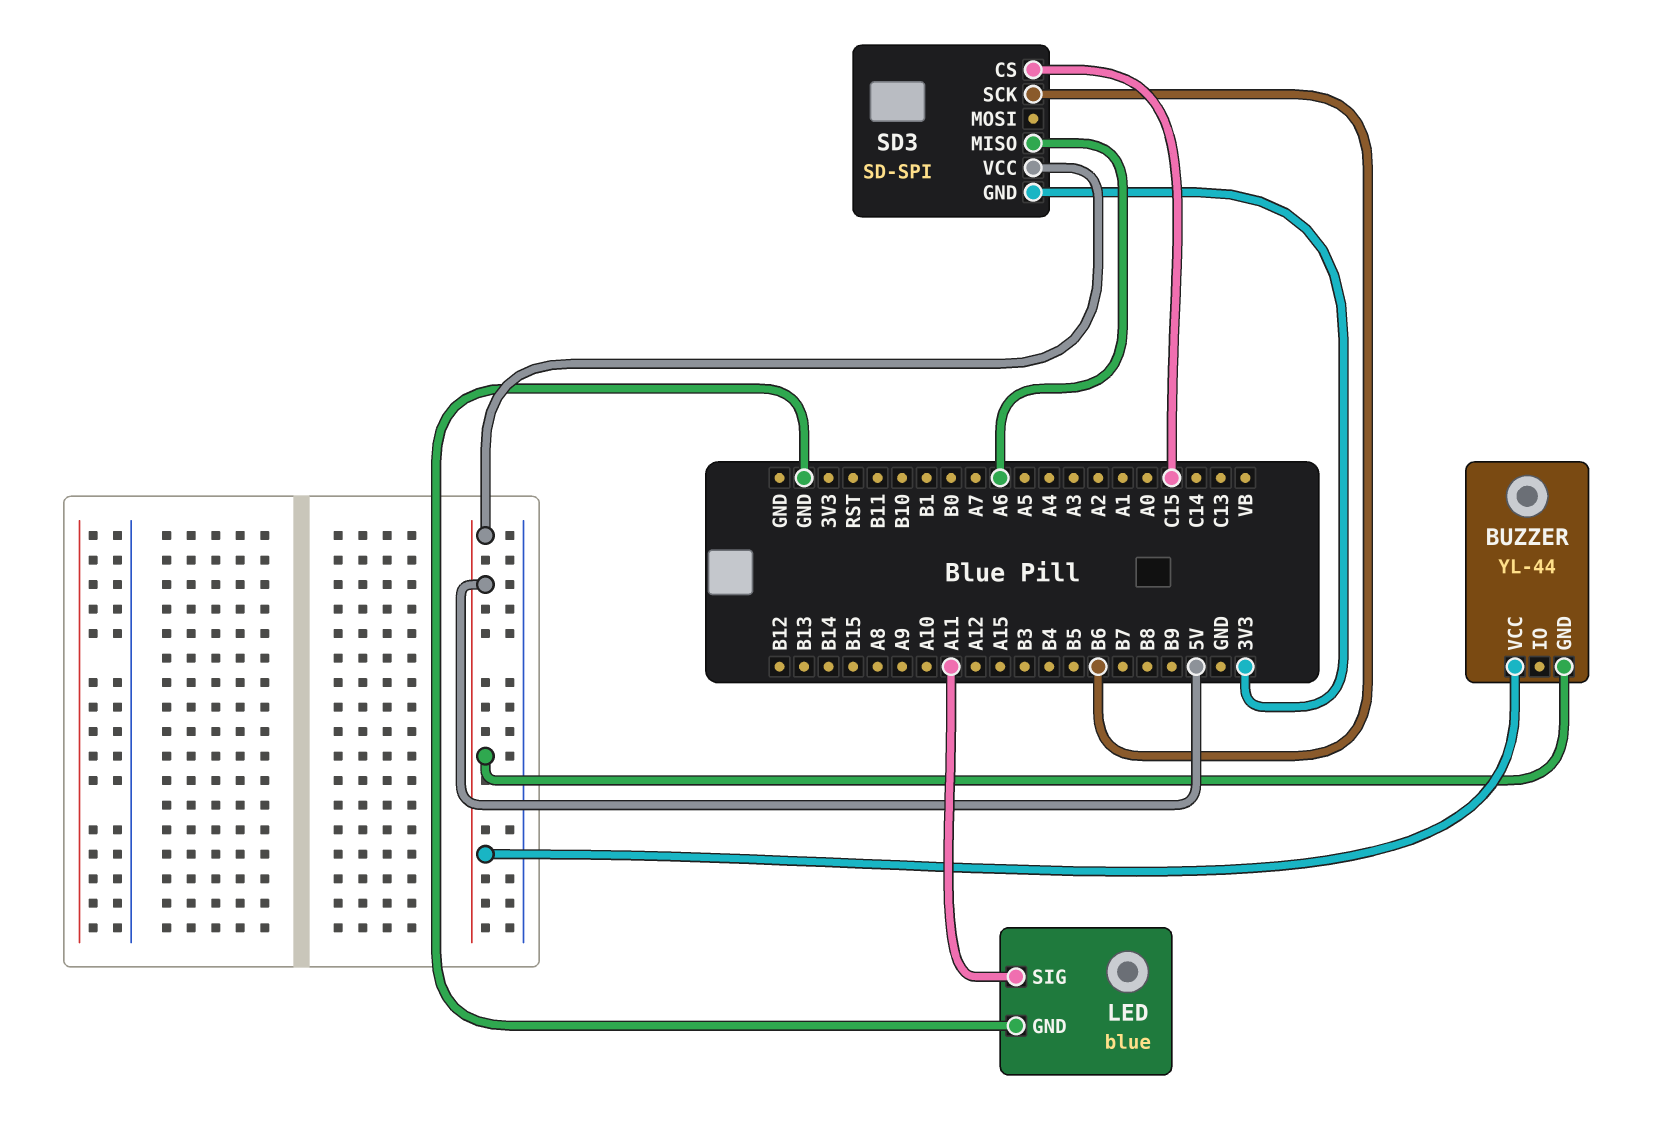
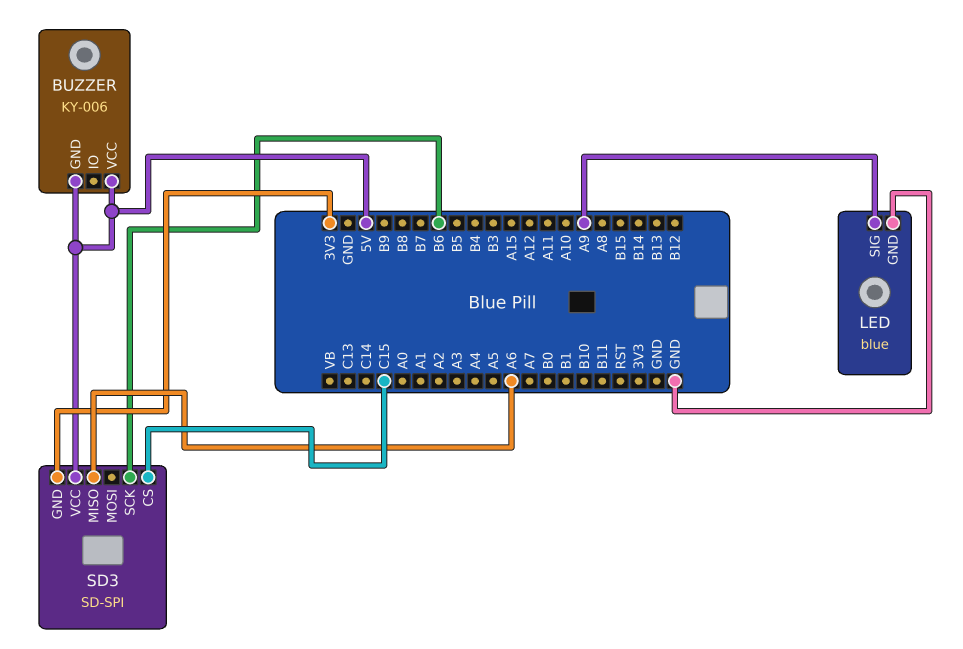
BUZZER: YL-44 -> KY-006
LED pin SIG: A11 -> A9

